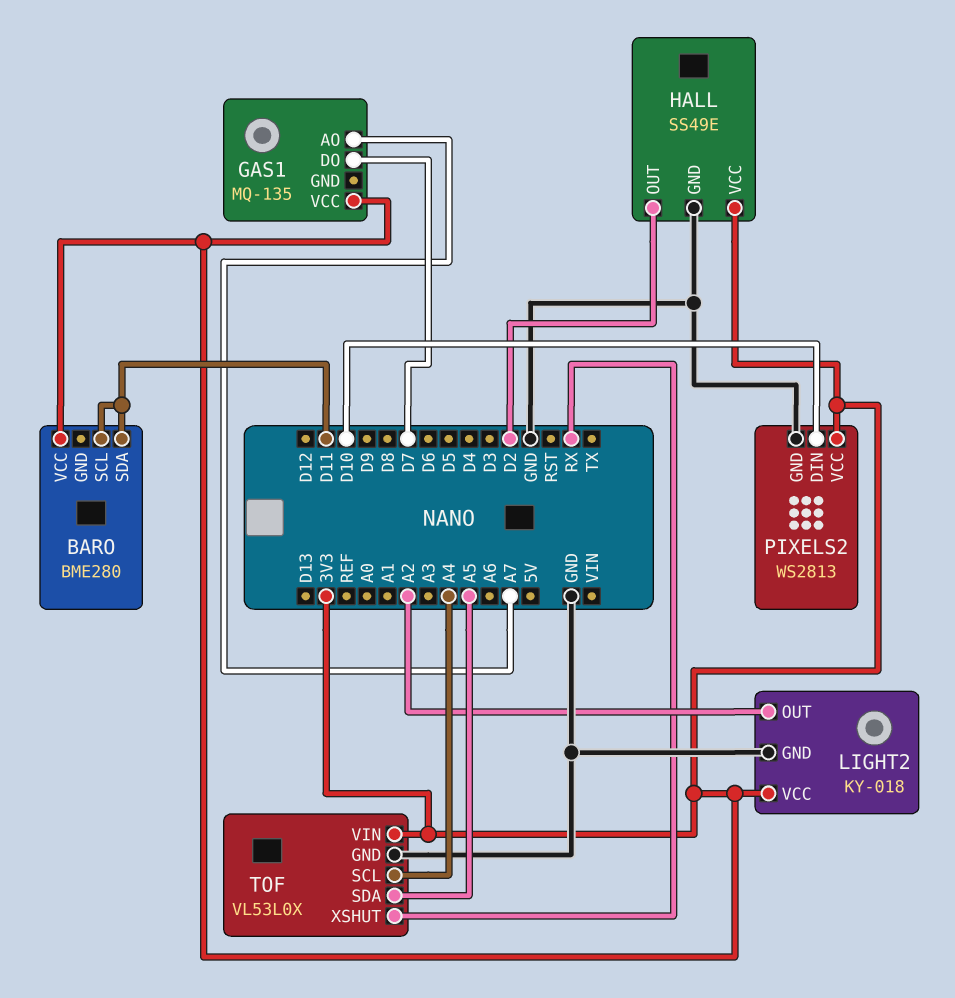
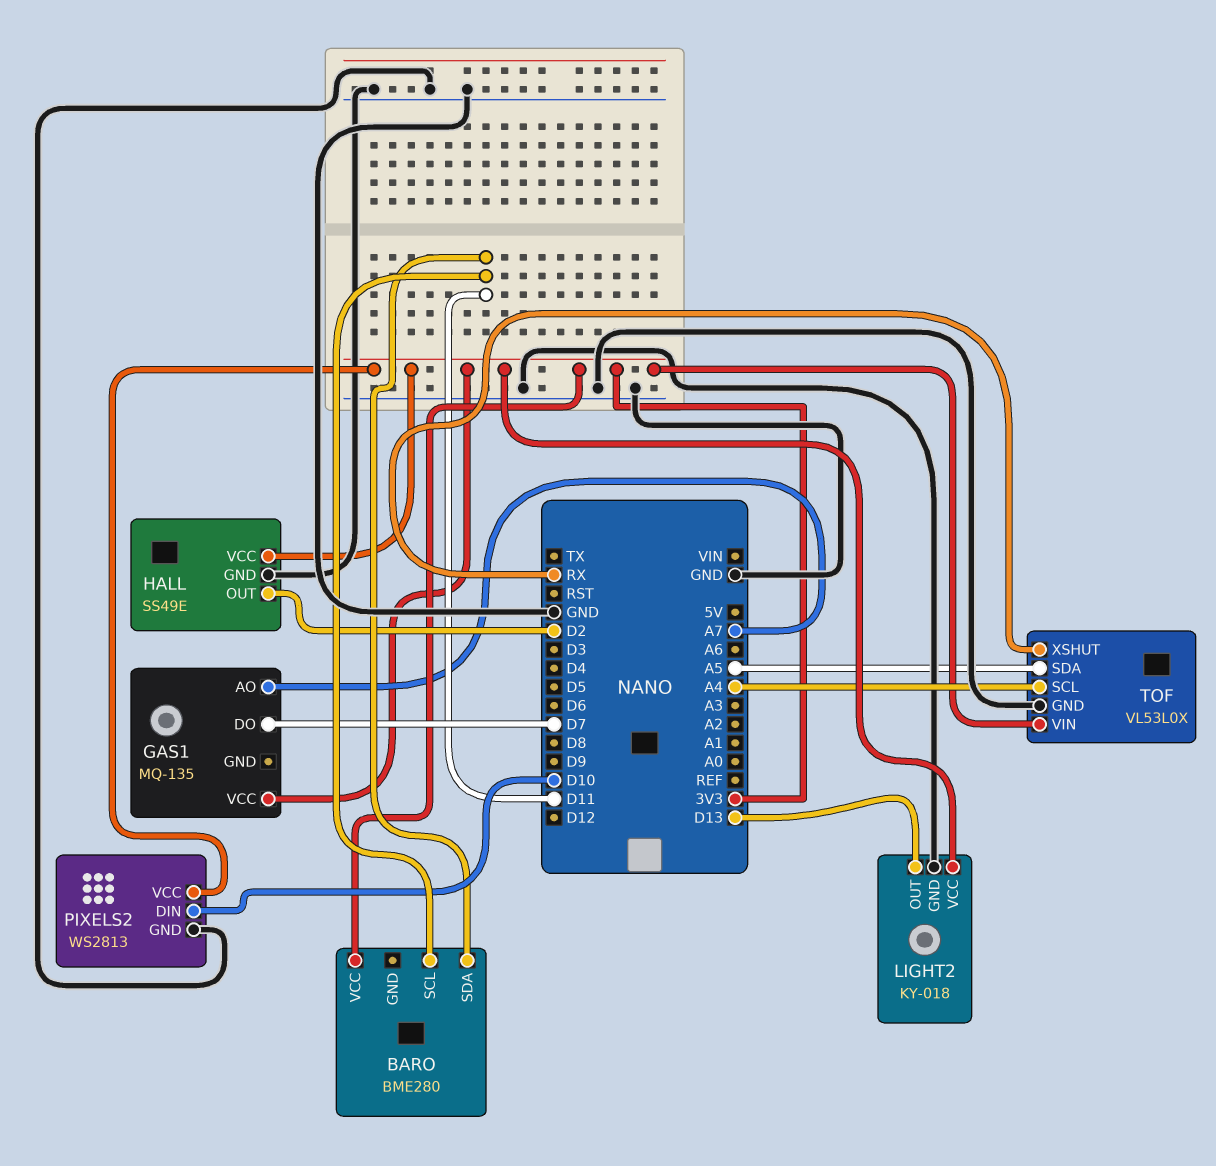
LIGHT2 pin OUT: A2 -> D13

